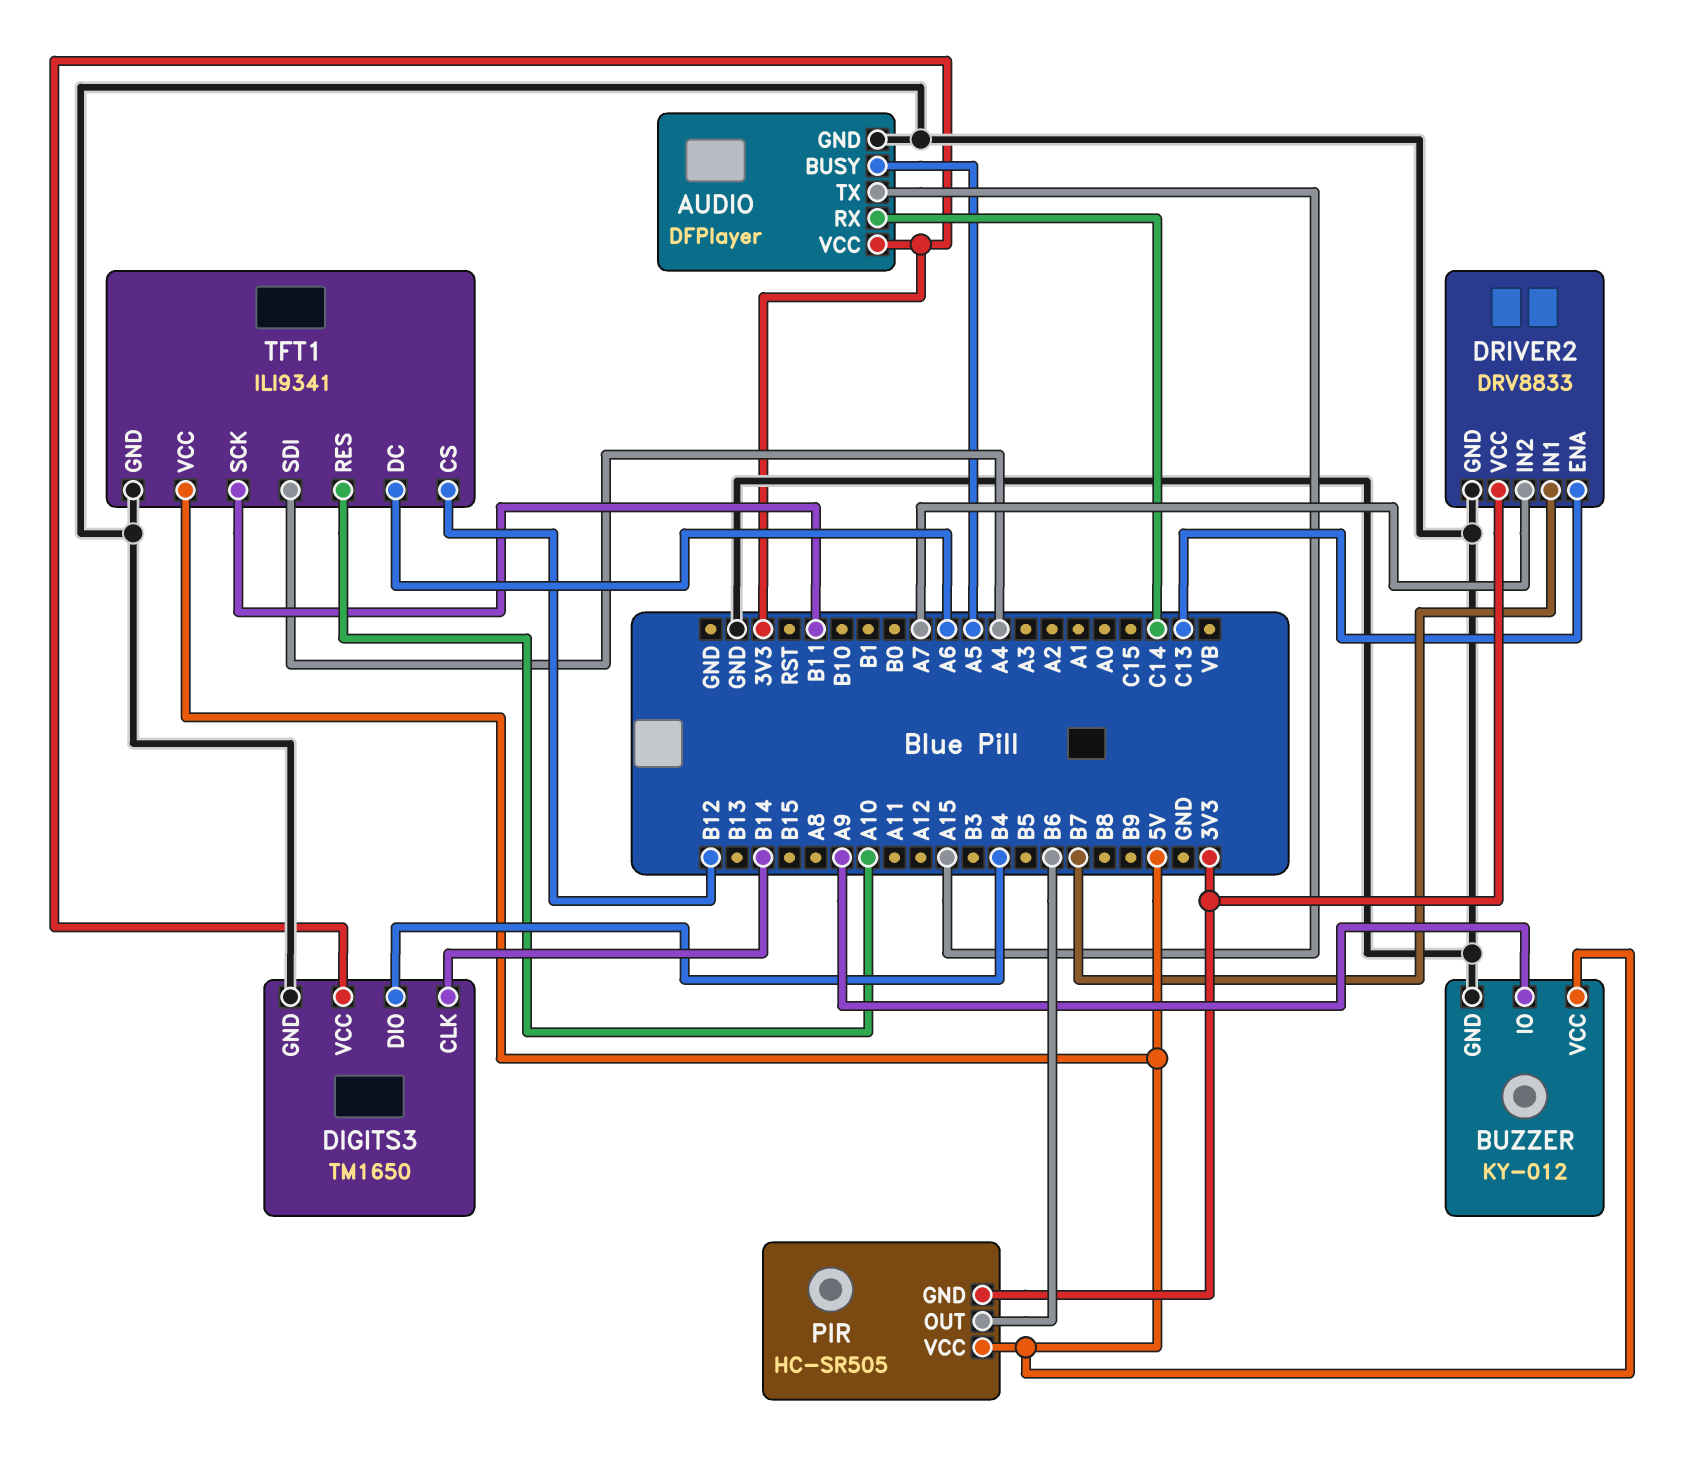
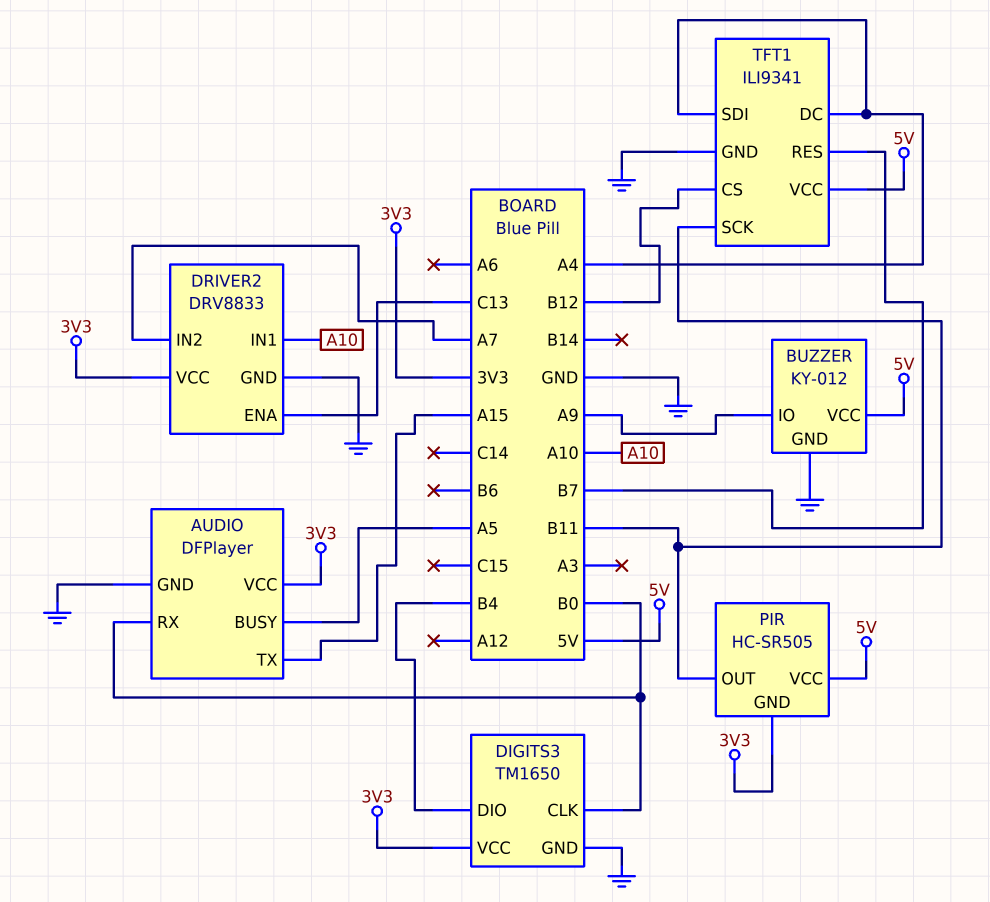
AUDIO pin RX: C14 -> B0
DIGITS3 pin CLK: B14 -> B0
DRIVER2 pin IN1: B7 -> A10
PIR pin OUT: B6 -> B11
TFT1 pin DC: A6 -> A4
TFT1 pin RES: A10 -> B7

